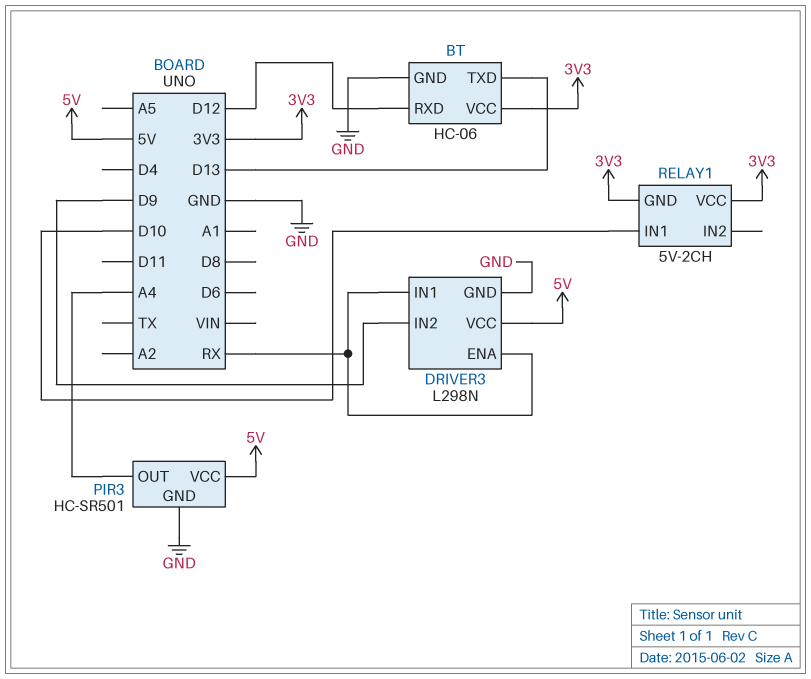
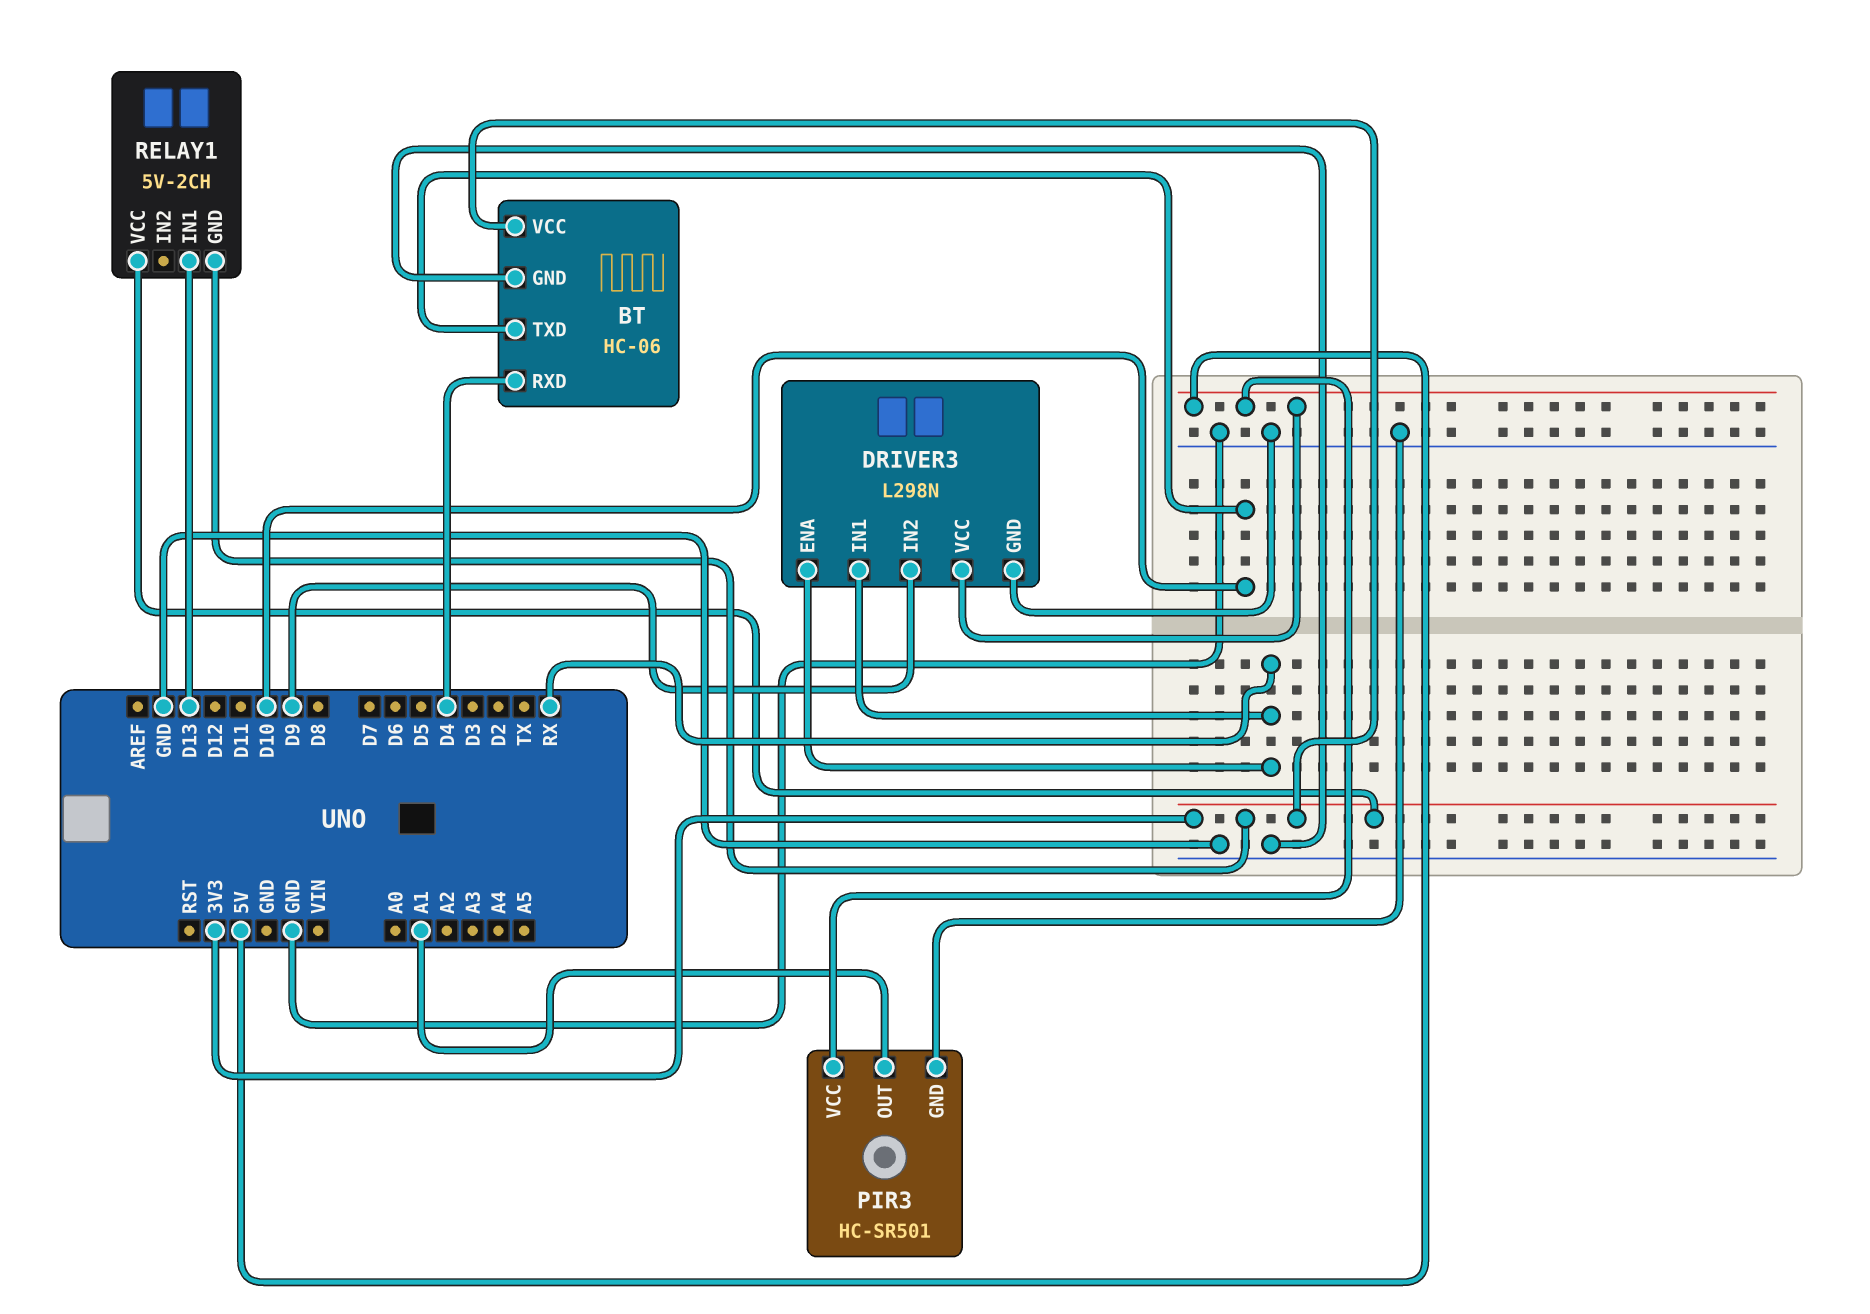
BT pin RXD: D12 -> D4
BT pin TXD: D13 -> D10
PIR3 pin OUT: A4 -> A1
RELAY1 pin IN1: D10 -> D13

